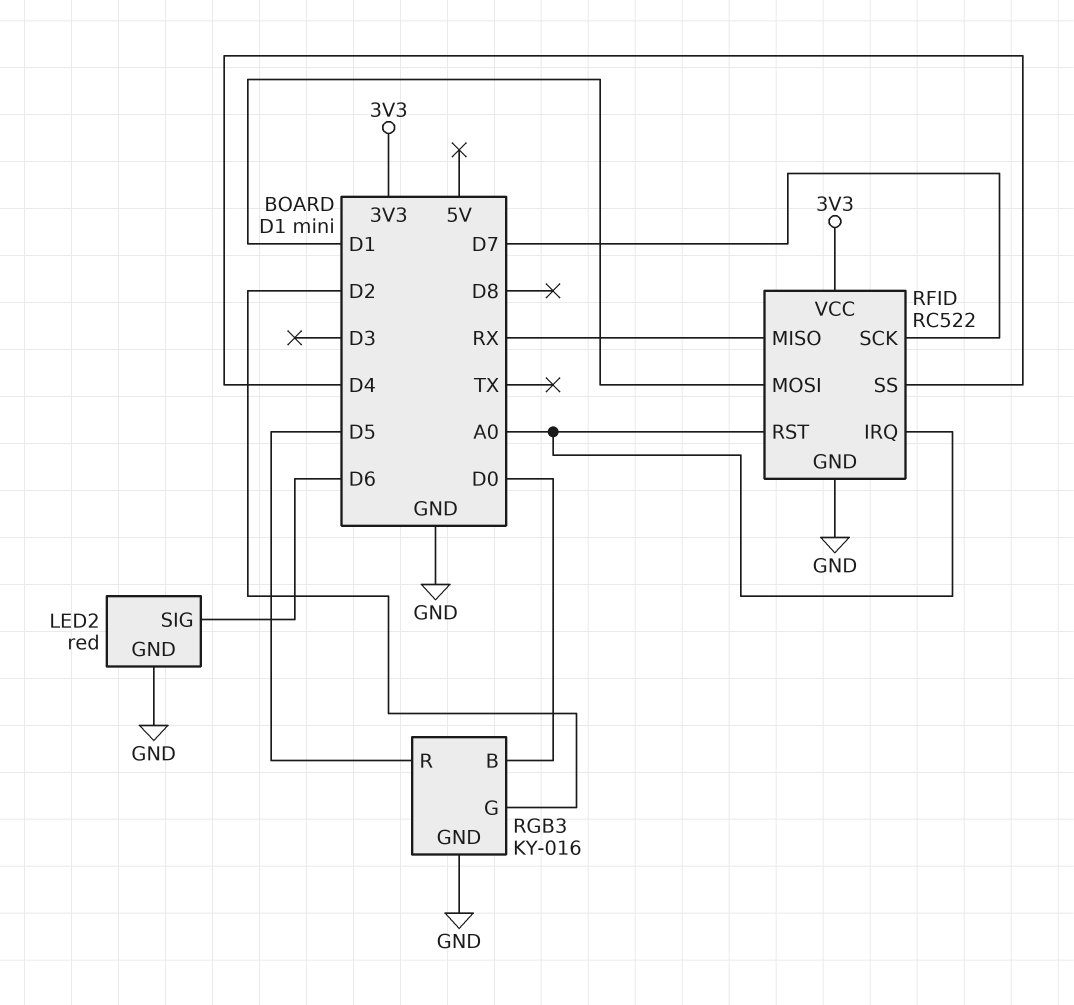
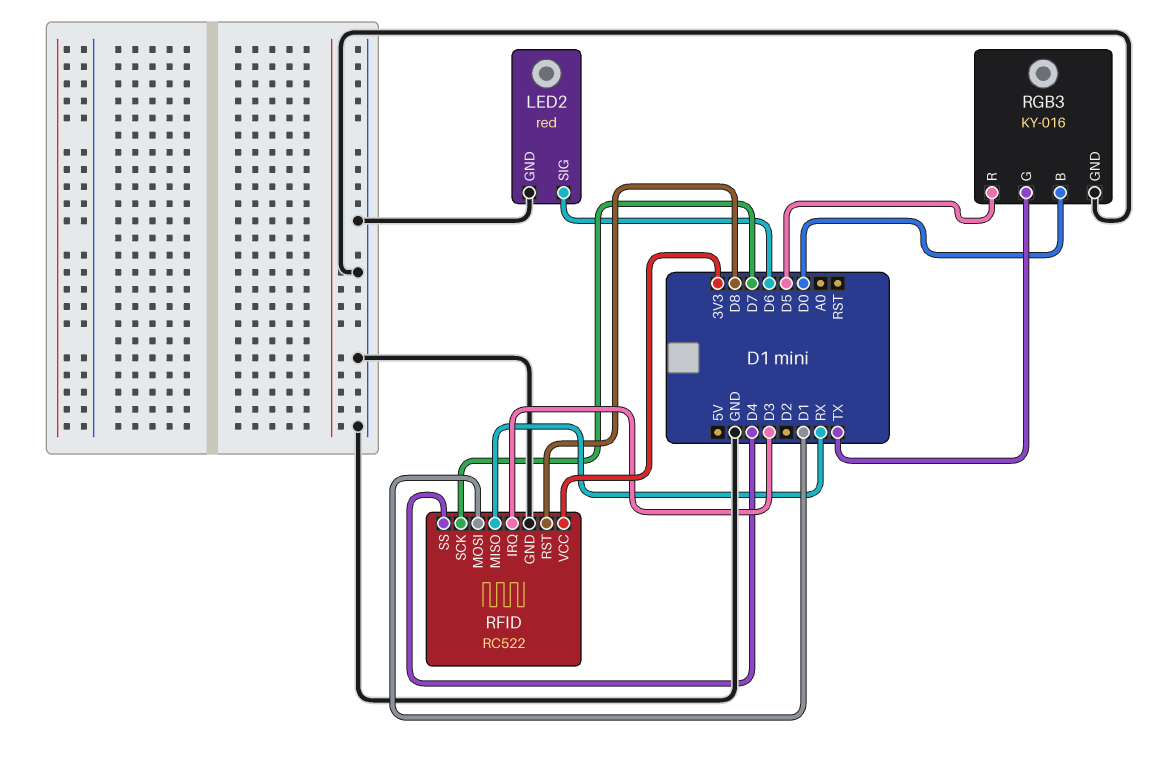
RFID pin IRQ: A0 -> D3
RFID pin RST: A0 -> D8
RGB3 pin G: D2 -> TX

